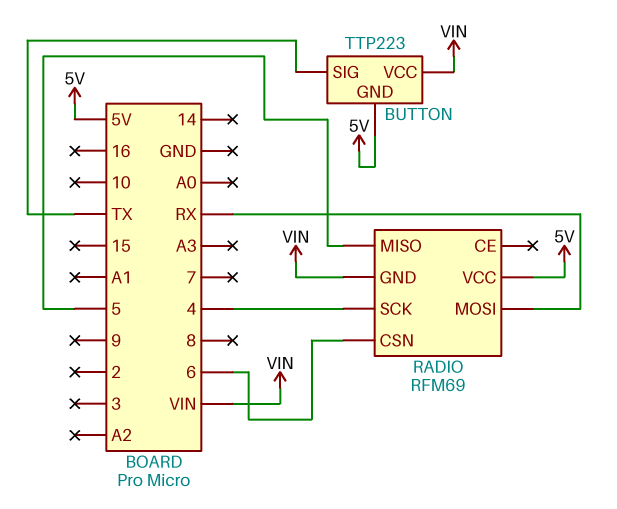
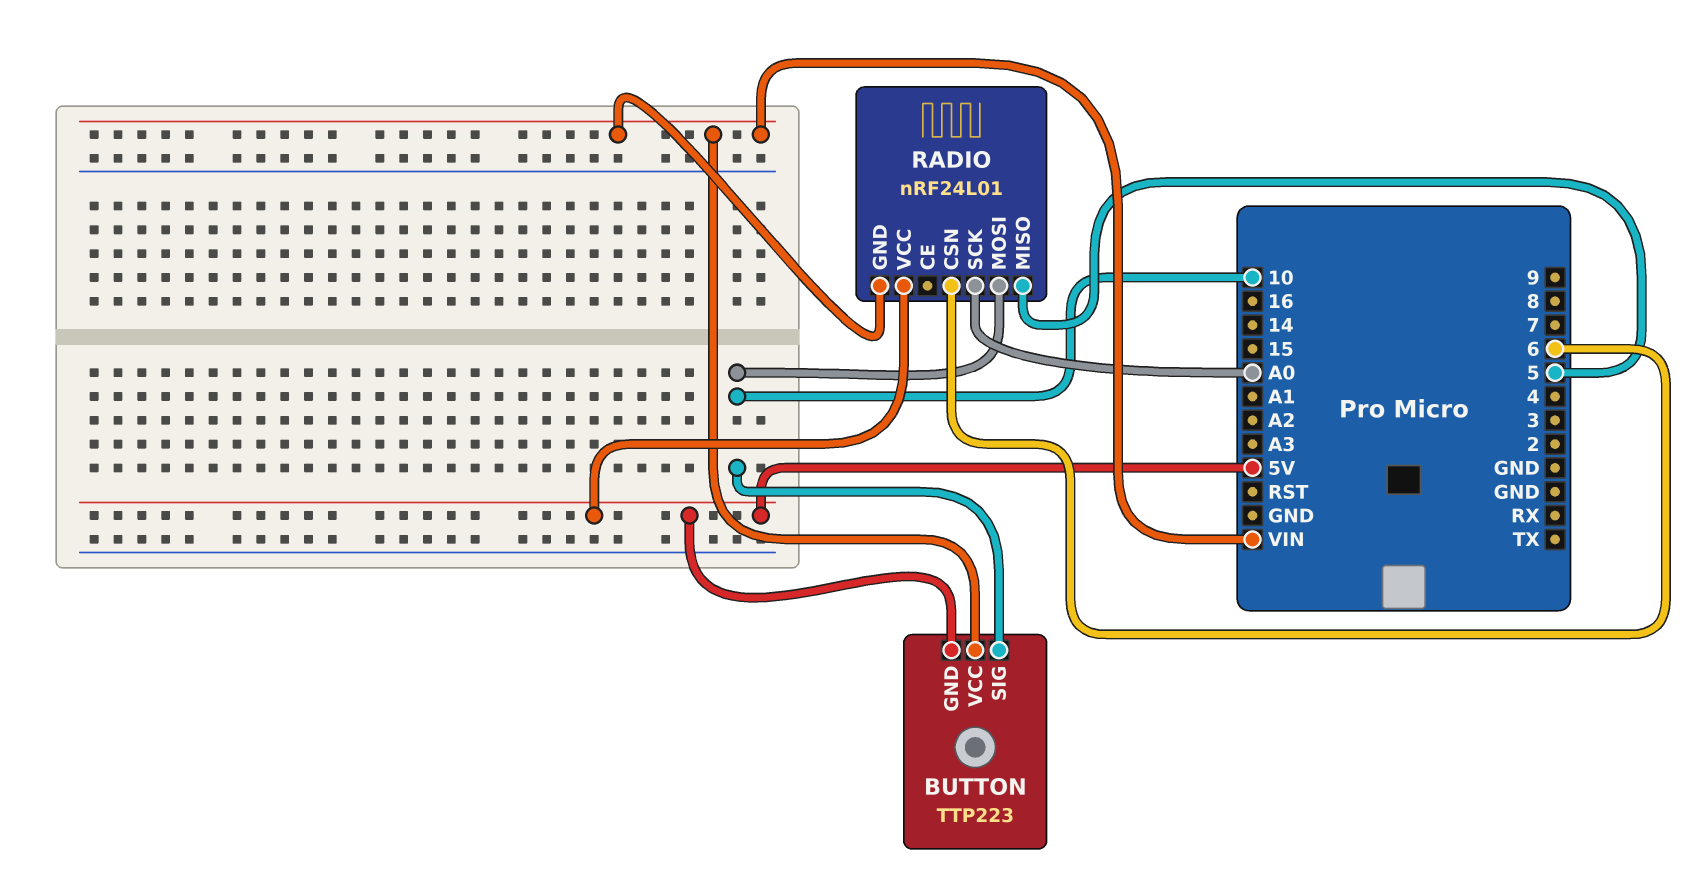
BUTTON pin SIG: TX -> 10
RADIO: RFM69 -> nRF24L01
RADIO pin MOSI: RX -> 10
RADIO pin SCK: 4 -> A0

